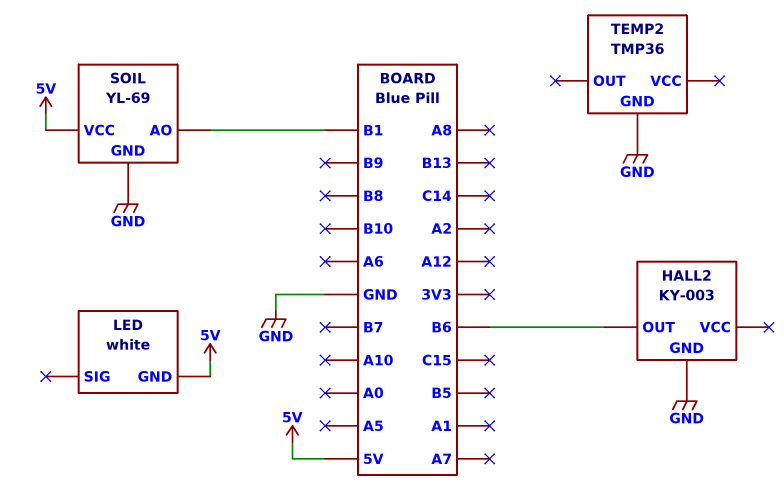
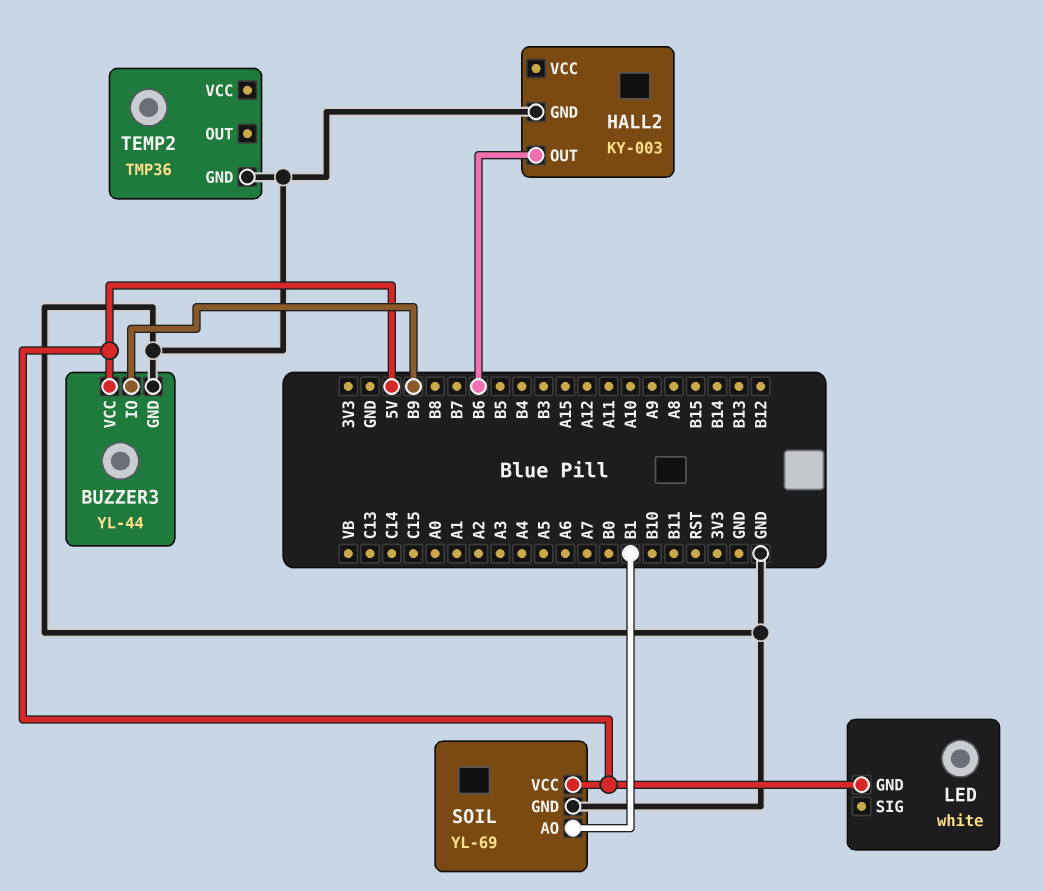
BUZZER3: none -> YL-44
BUZZER3 pin GND: none -> GND
BUZZER3 pin IO: none -> B9
BUZZER3 pin VCC: none -> 5V

